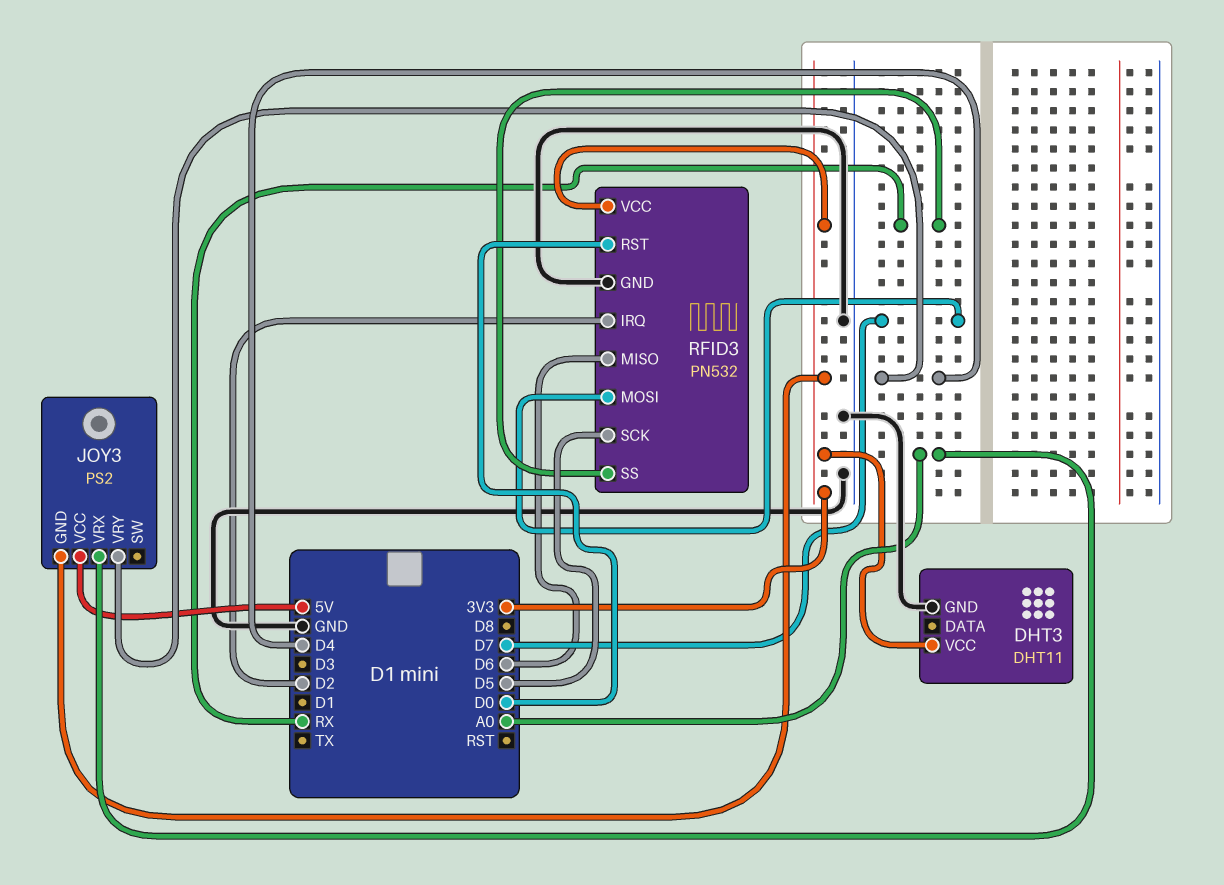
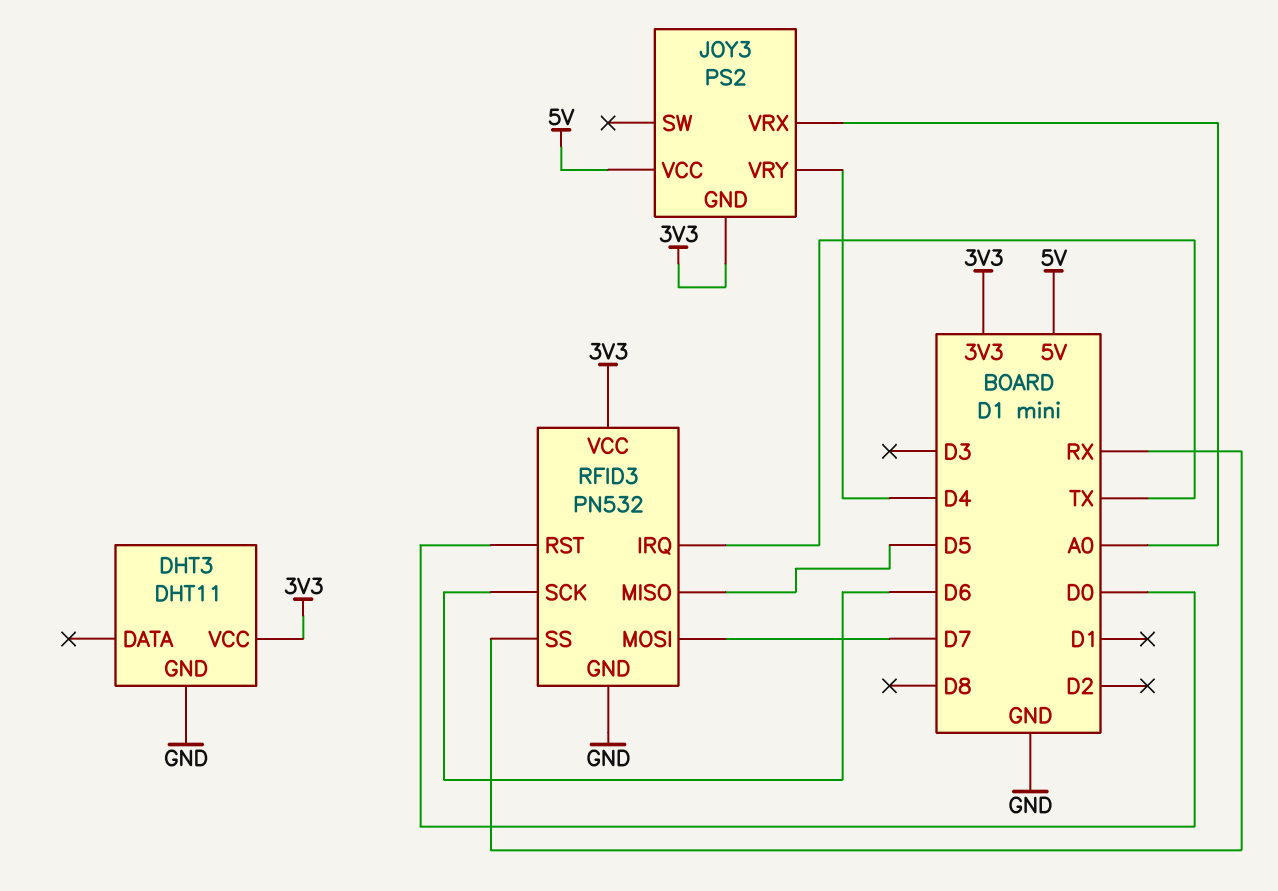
RFID3 pin IRQ: D2 -> TX
RFID3 pin MISO: D6 -> D5
RFID3 pin SCK: D5 -> D6

